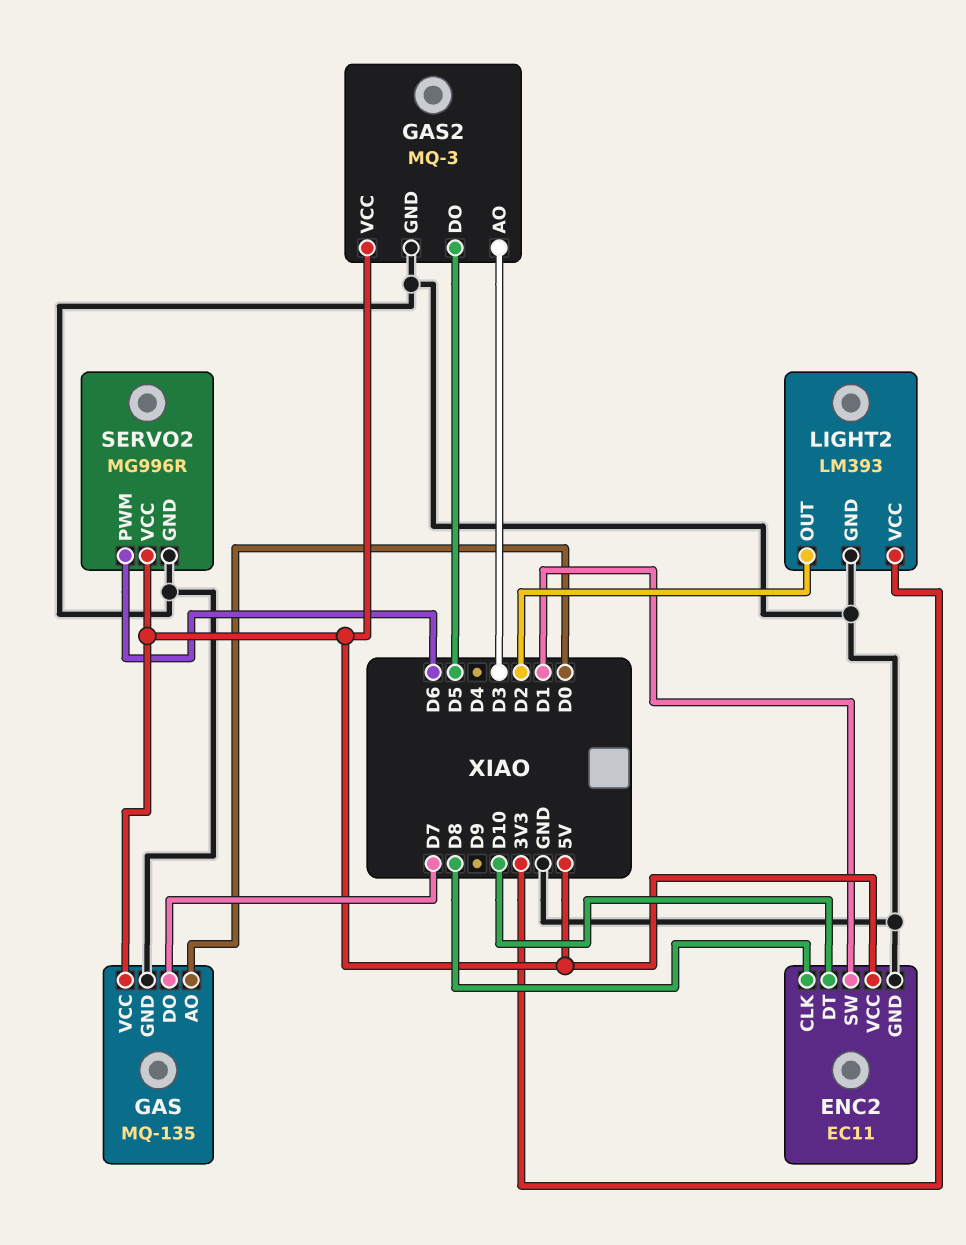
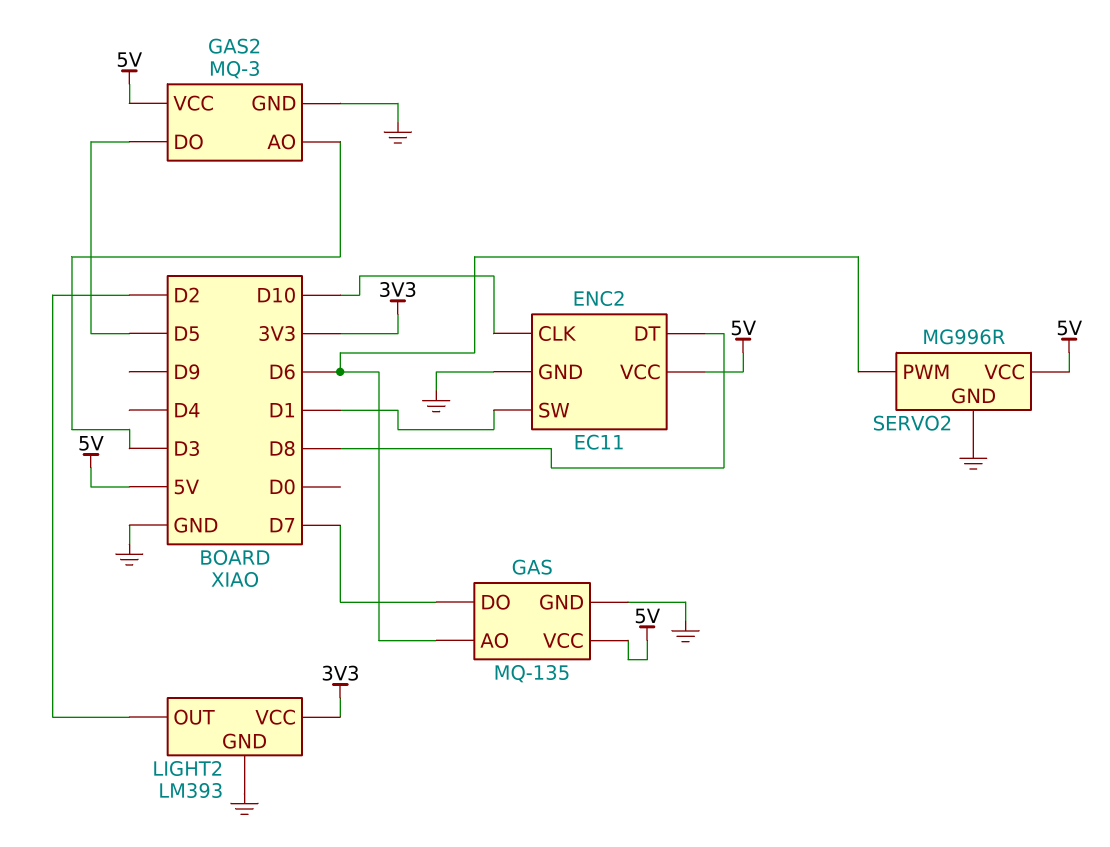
ENC2 pin CLK: D8 -> D10
ENC2 pin DT: D10 -> D8
GAS pin AO: D0 -> D6

